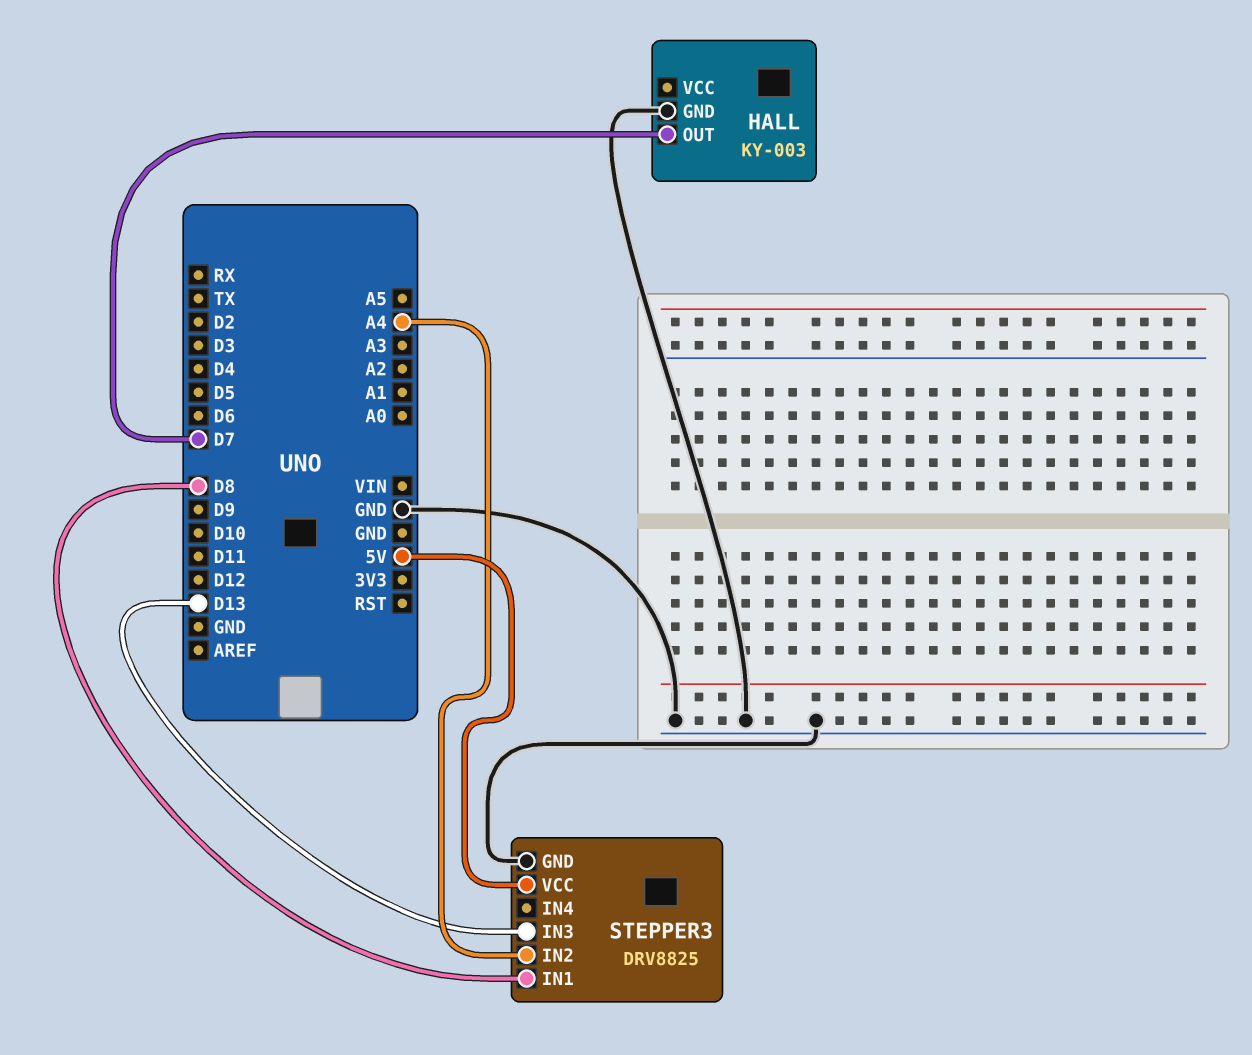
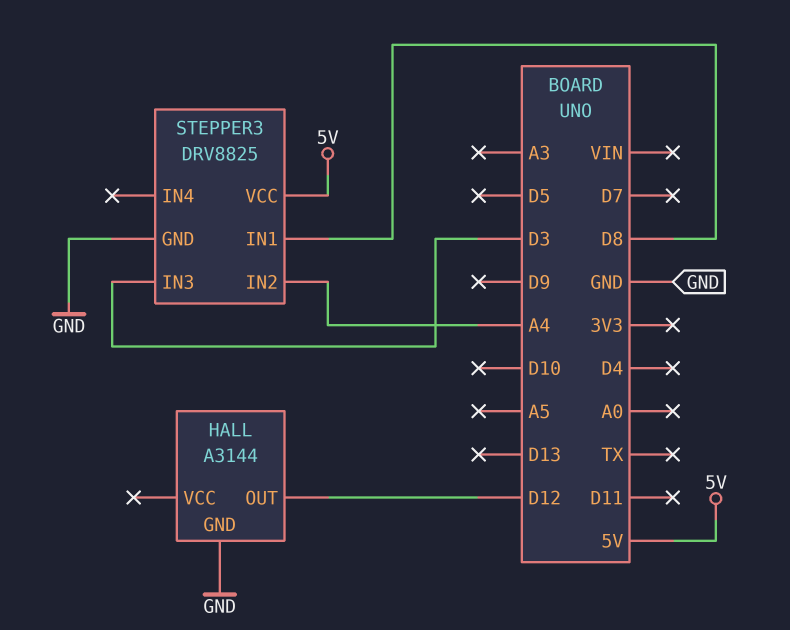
HALL: KY-003 -> A3144
HALL pin OUT: D7 -> D12
STEPPER3 pin IN3: D13 -> D3

